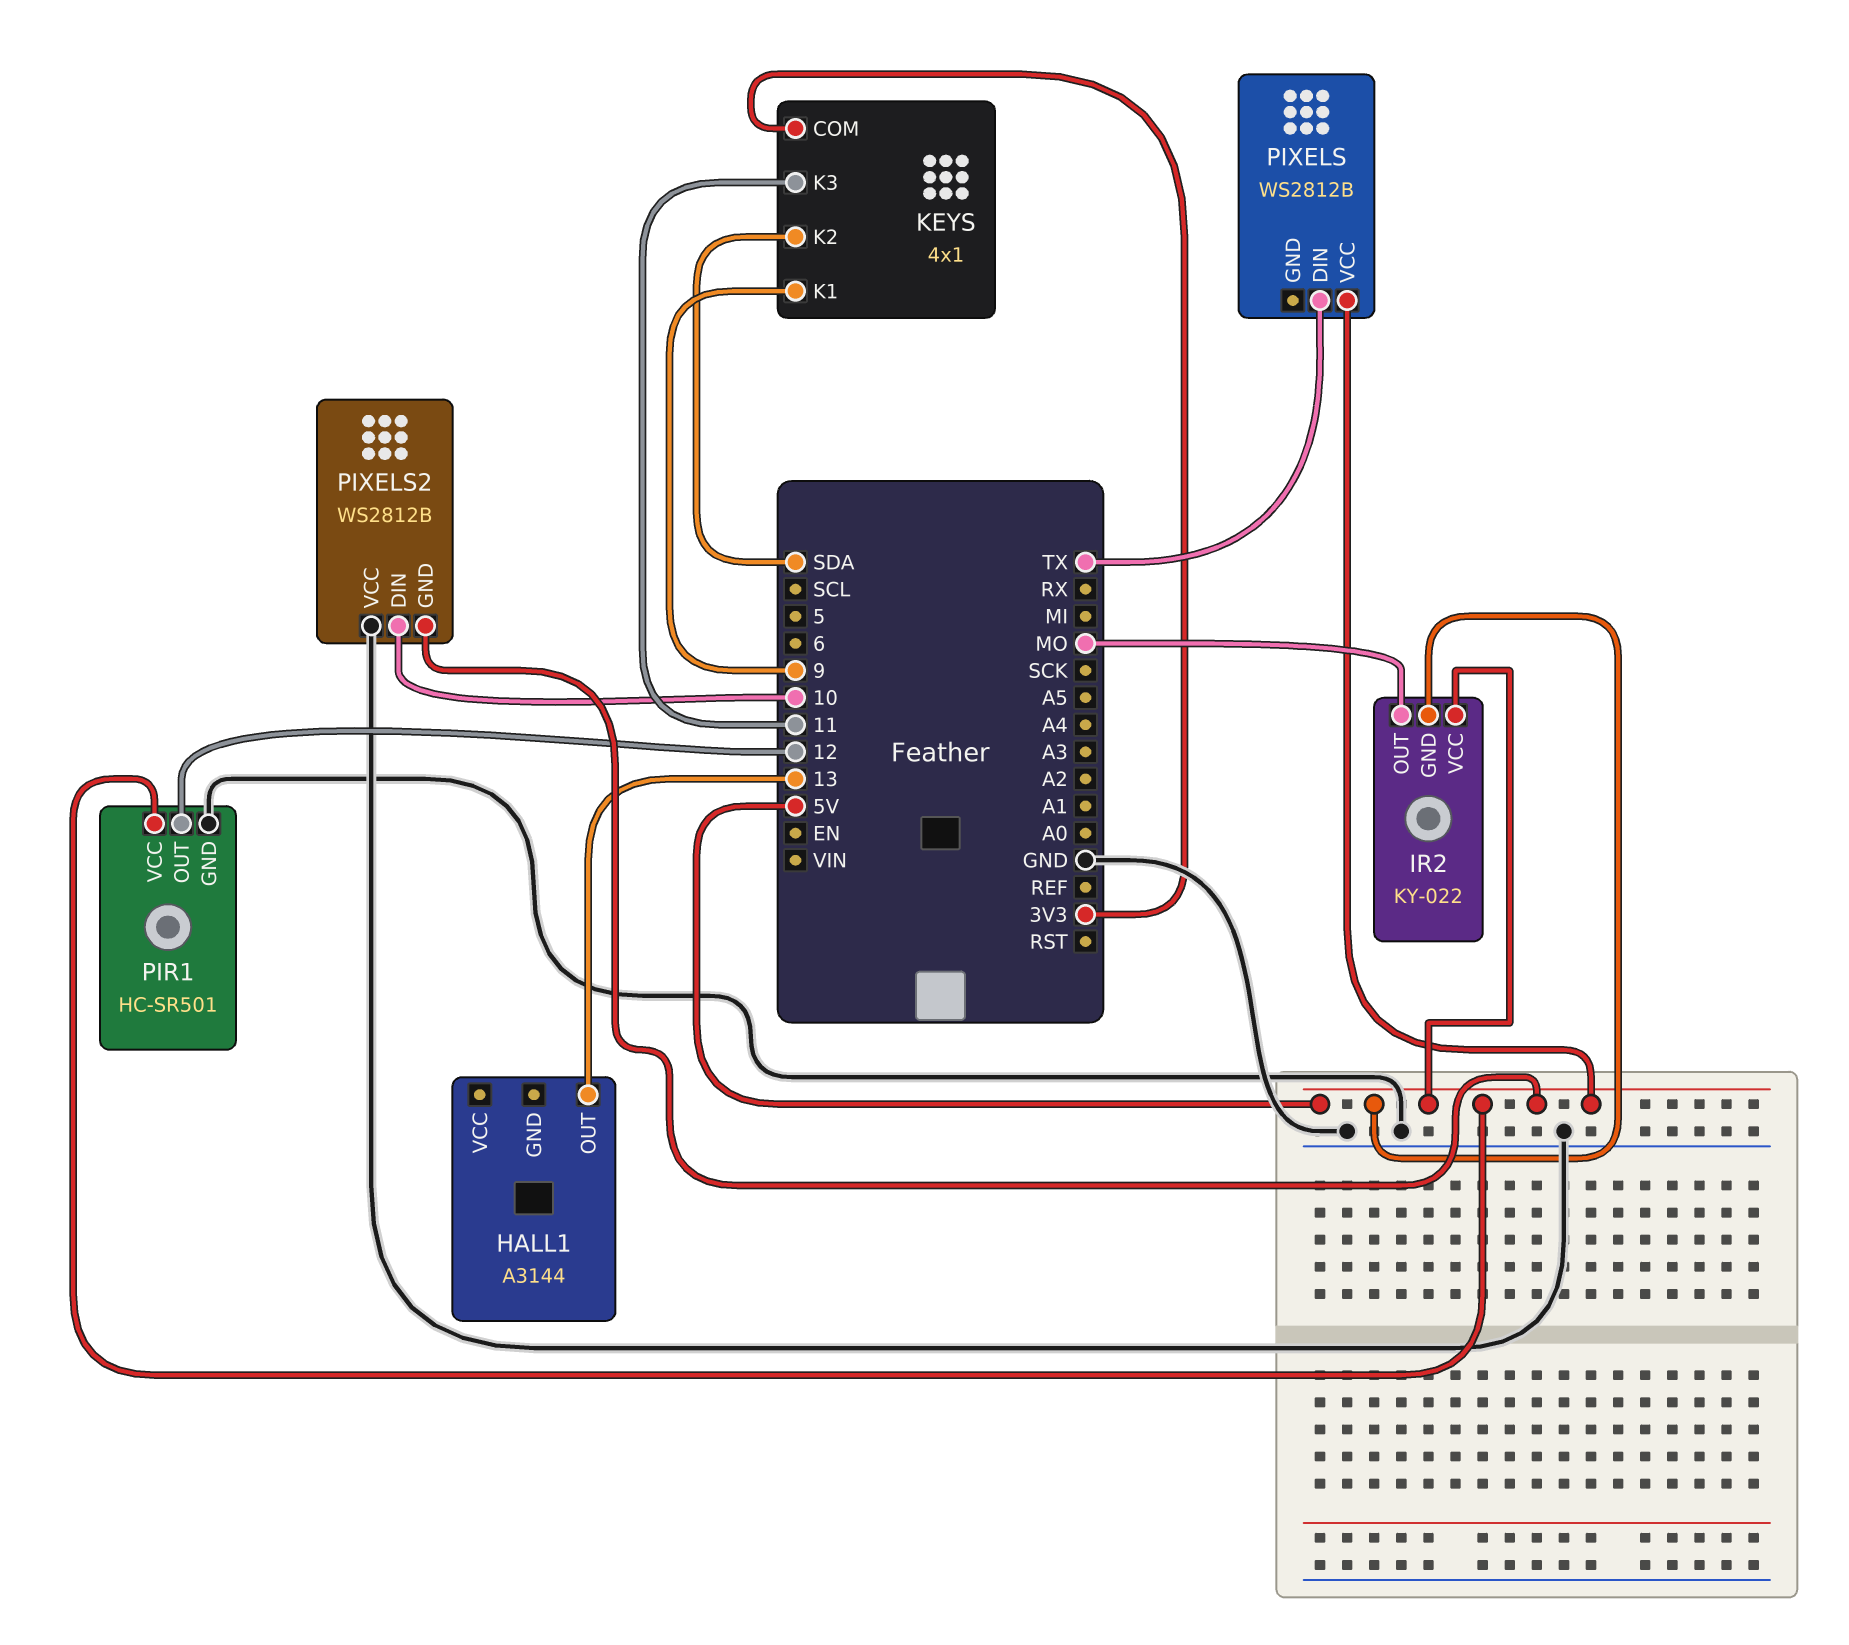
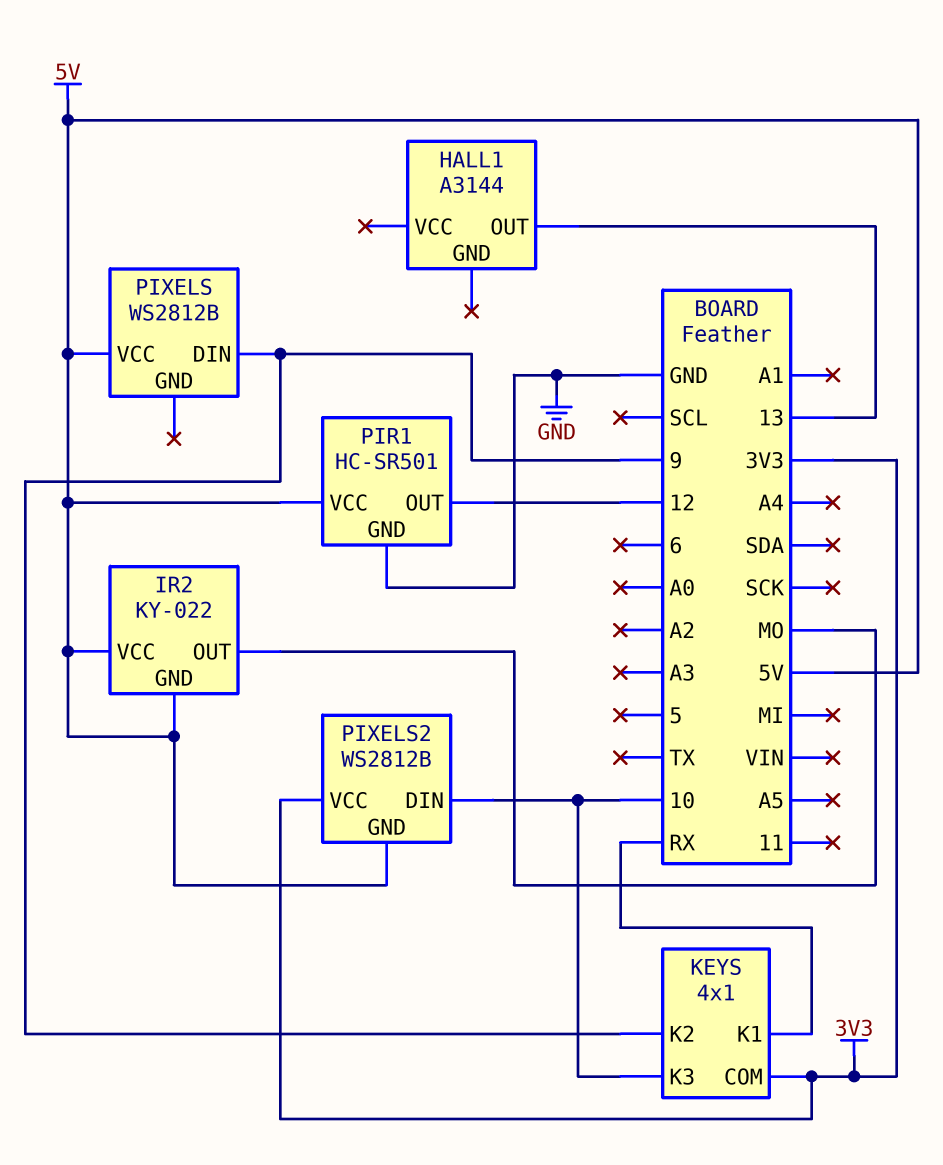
KEYS pin K1: 9 -> RX
KEYS pin K2: SDA -> 9
KEYS pin K3: 11 -> 10
PIXELS pin DIN: TX -> 9
PIXELS2 pin VCC: GND -> 3V3

